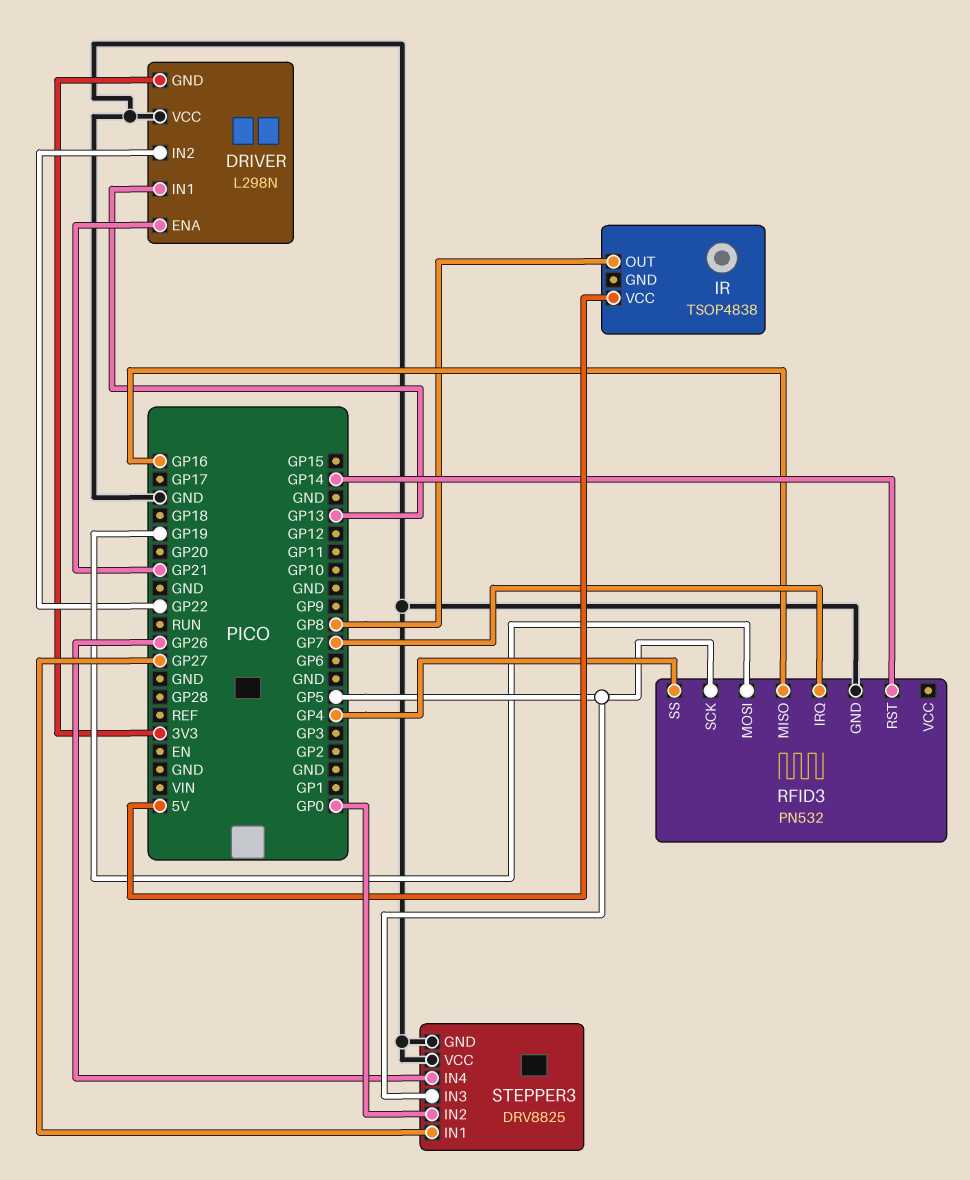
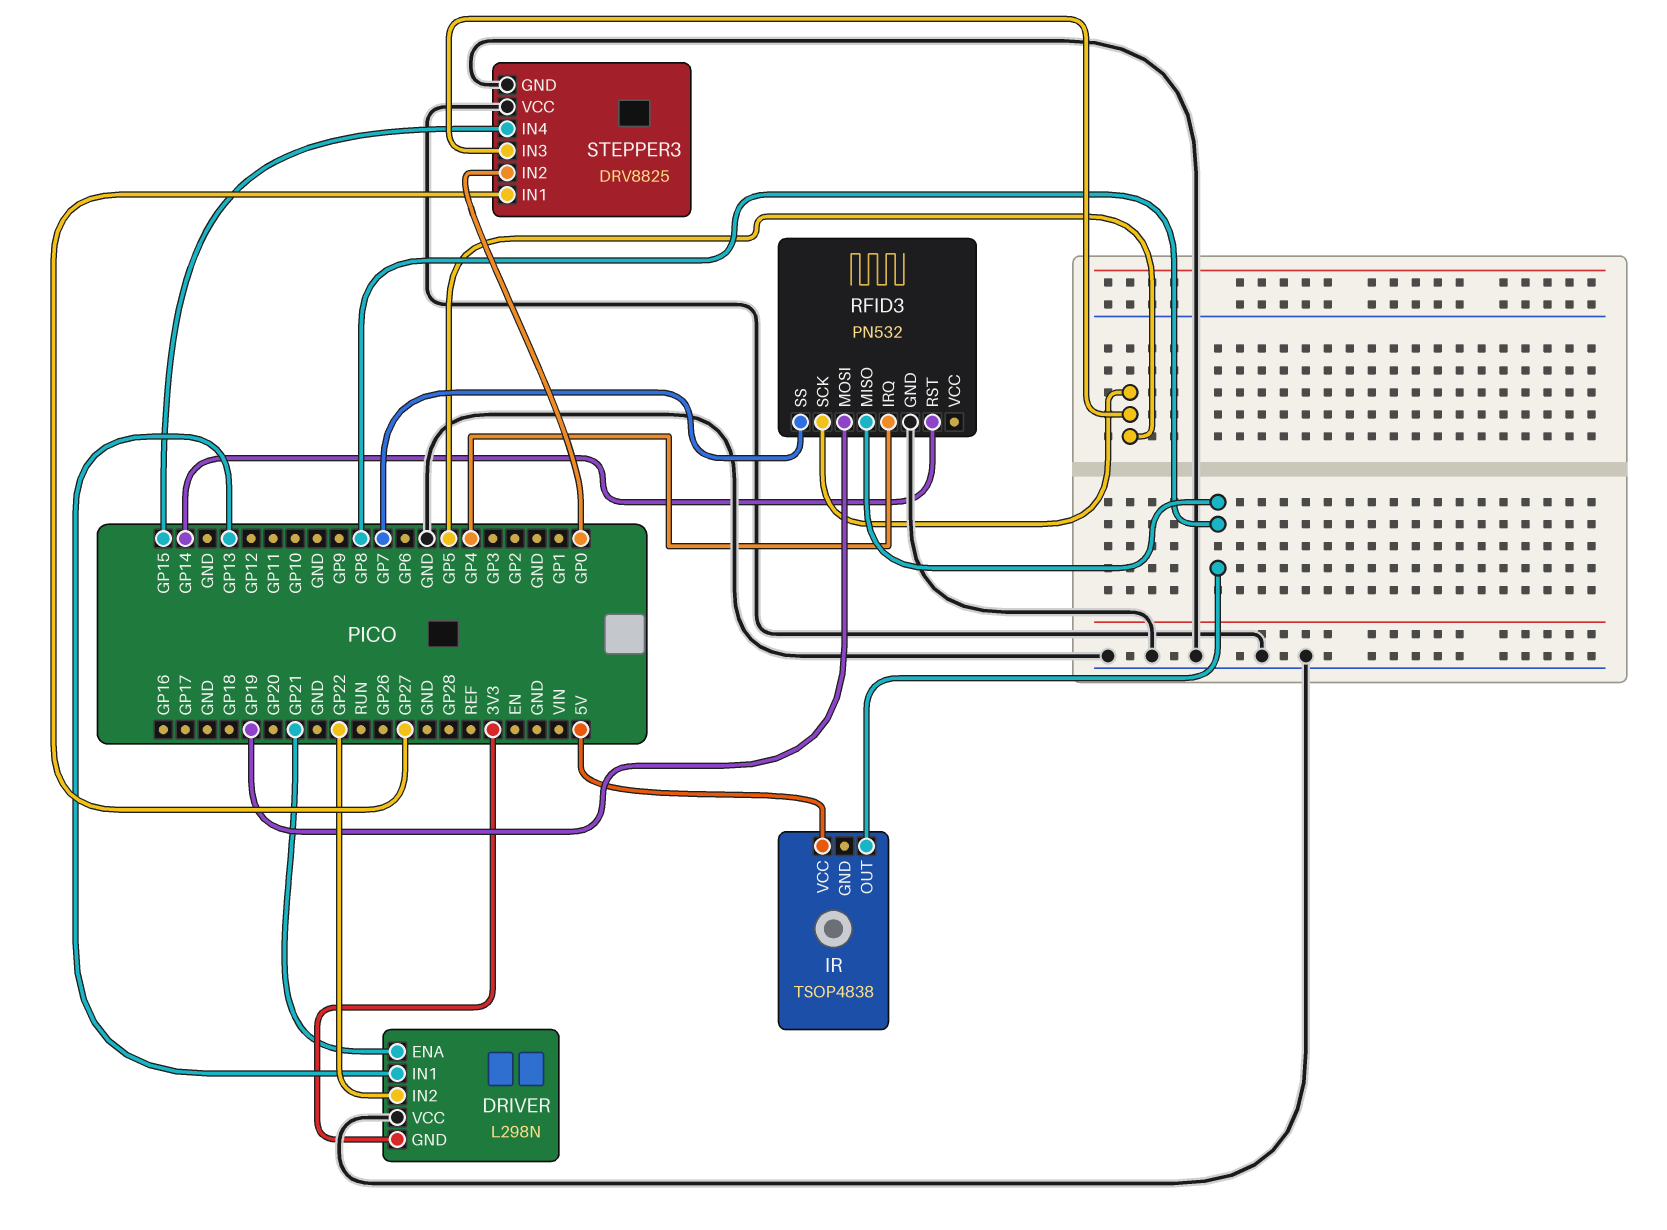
RFID3 pin IRQ: GP7 -> GP4
RFID3 pin MISO: GP16 -> GP8
RFID3 pin SS: GP4 -> GP7
STEPPER3 pin IN4: GP26 -> GP15

